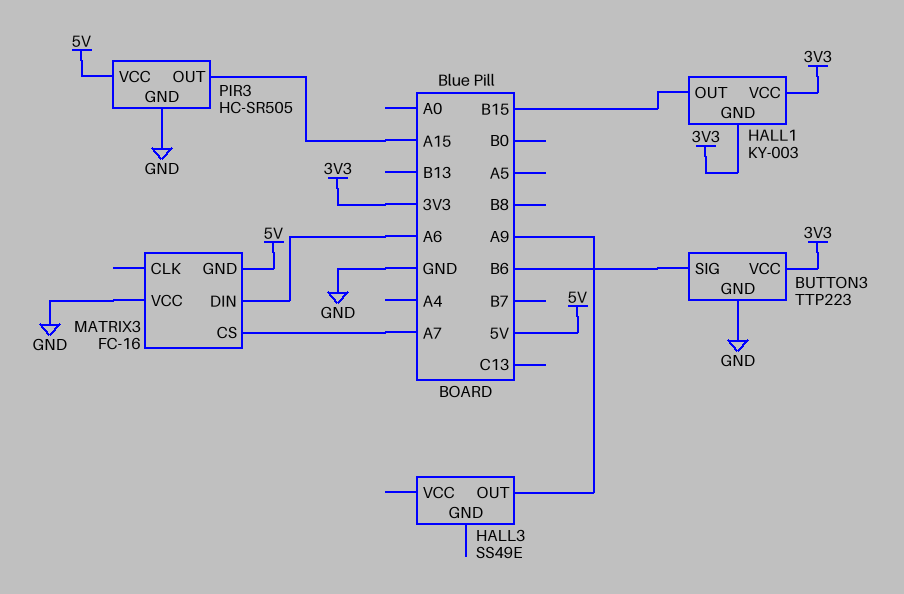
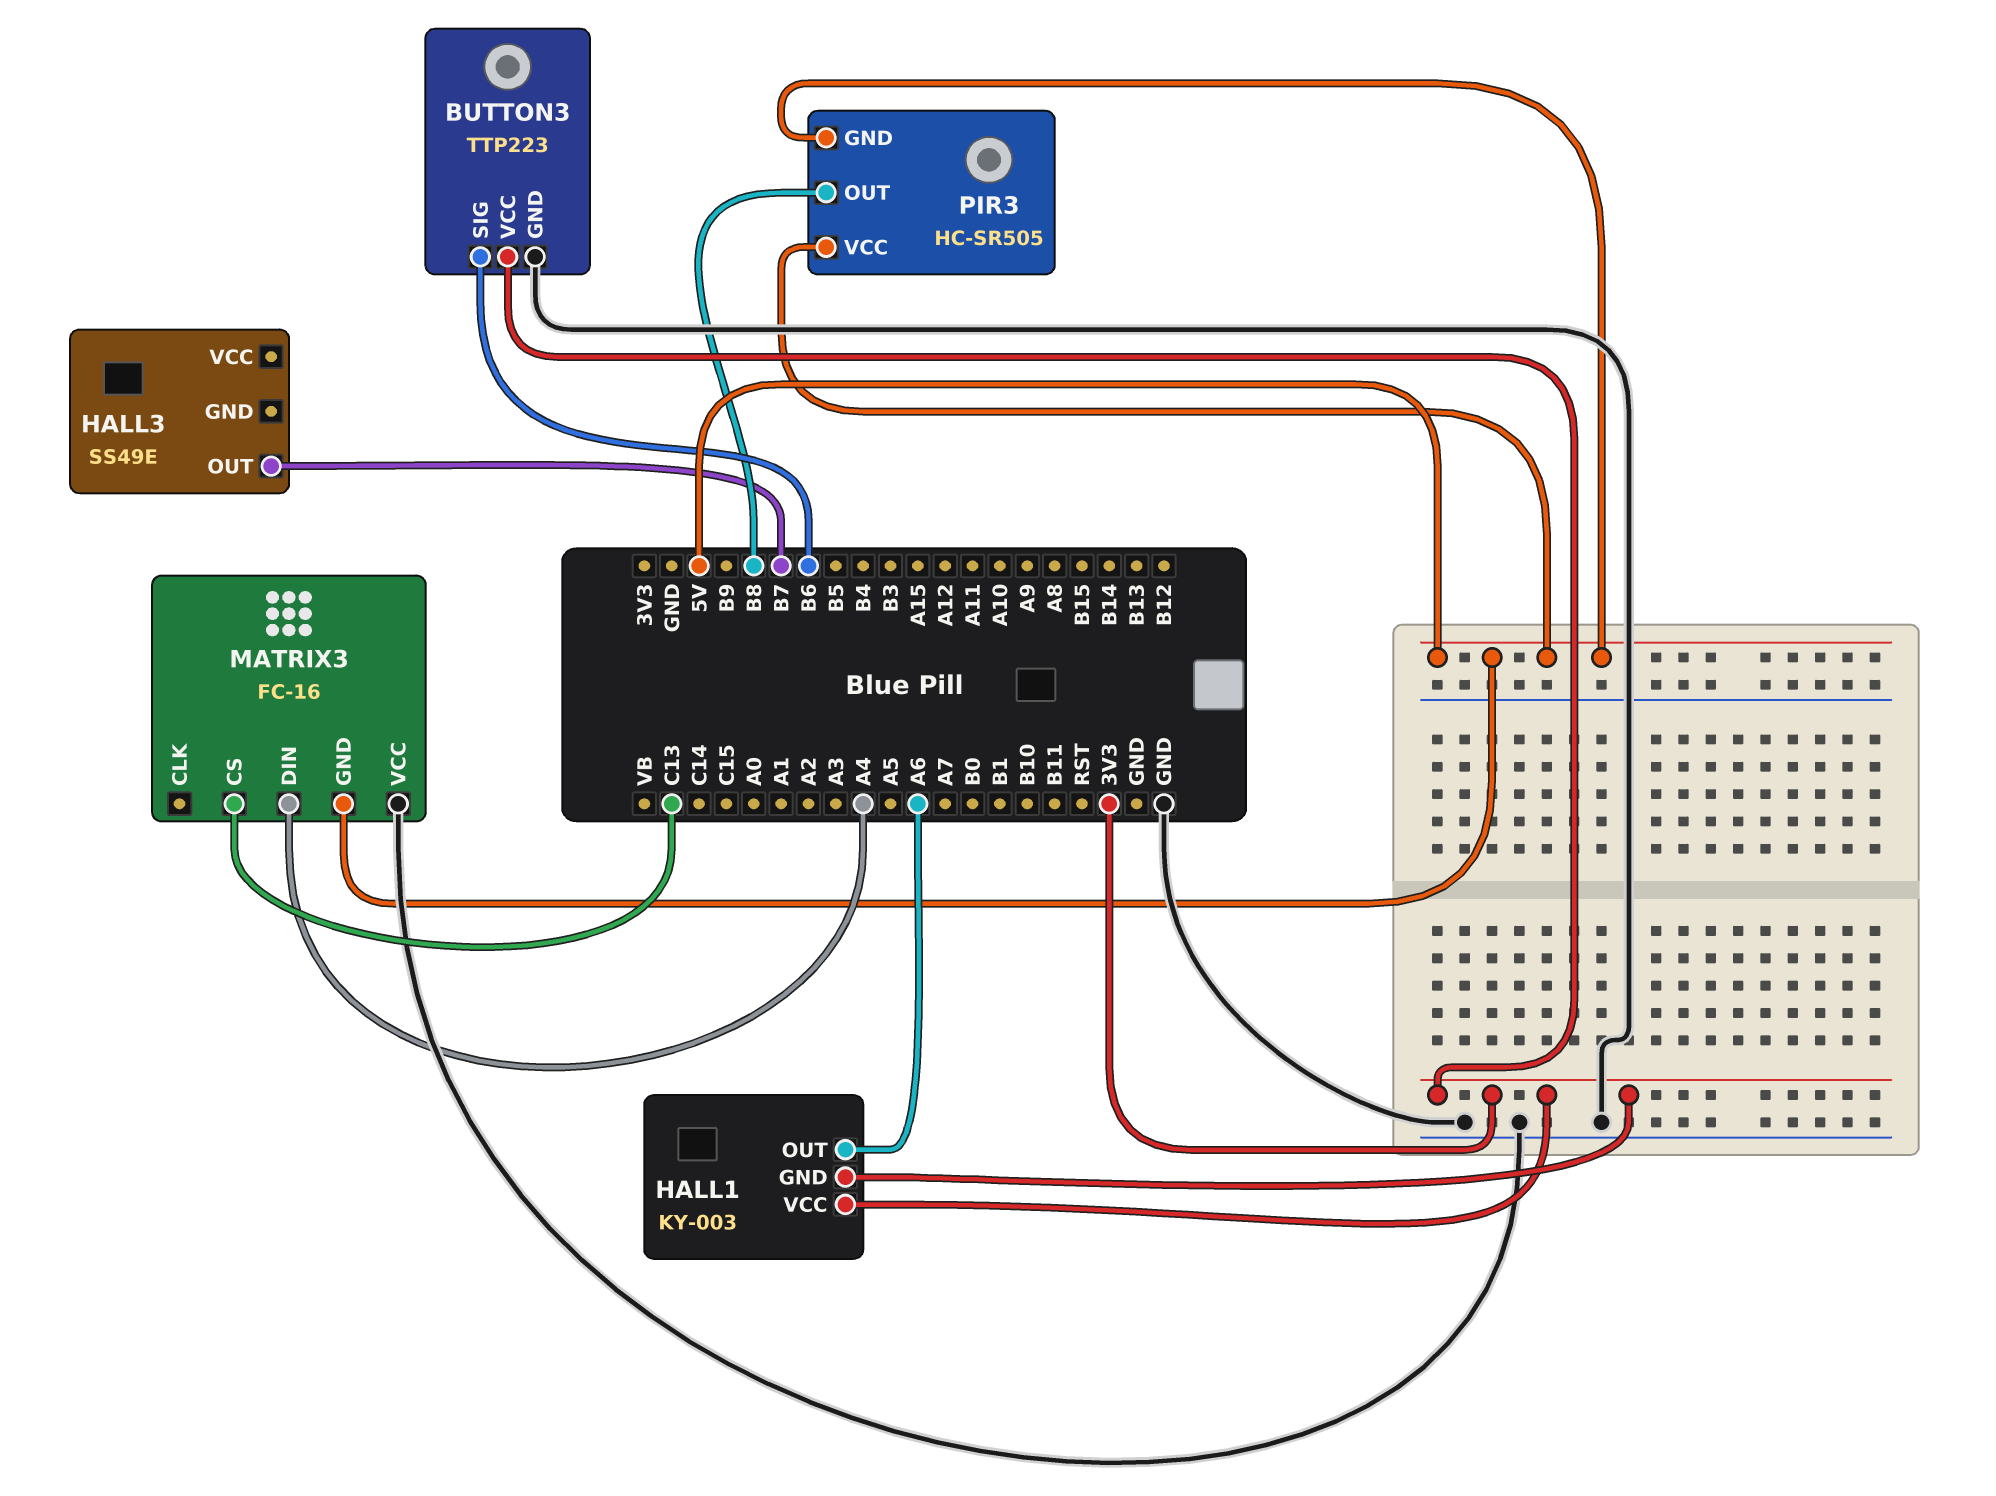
HALL1 pin OUT: B15 -> A6
HALL3 pin OUT: A9 -> B7
MATRIX3 pin CS: A7 -> C13
MATRIX3 pin DIN: A6 -> A4
PIR3 pin GND: GND -> 5V
PIR3 pin OUT: A15 -> B8

